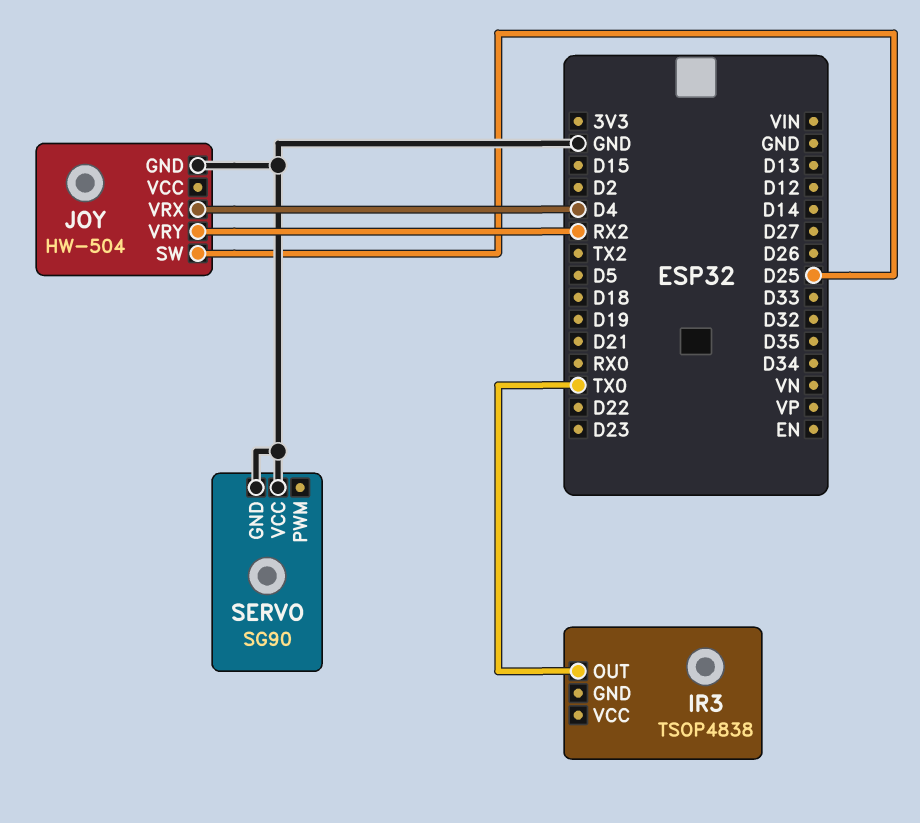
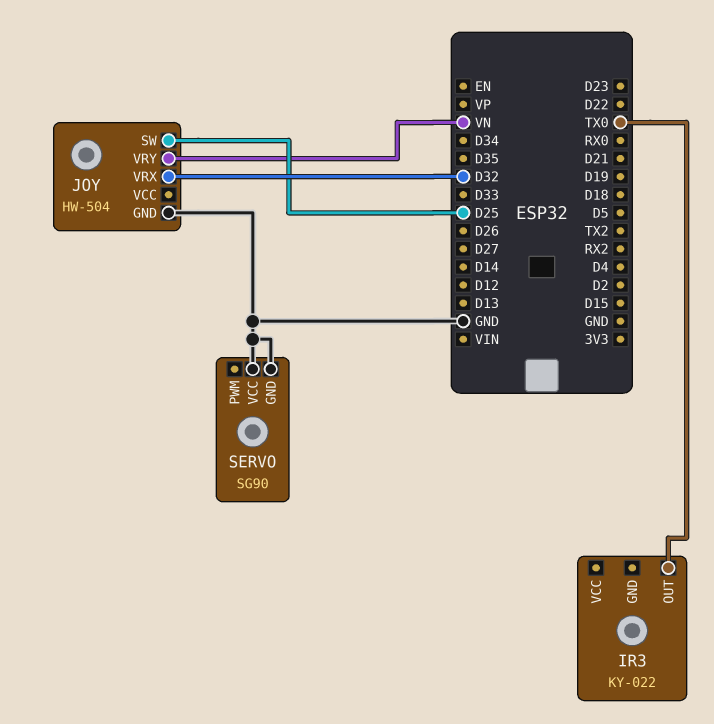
IR3: TSOP4838 -> KY-022
JOY pin VRX: D4 -> D32
JOY pin VRY: RX2 -> VN

